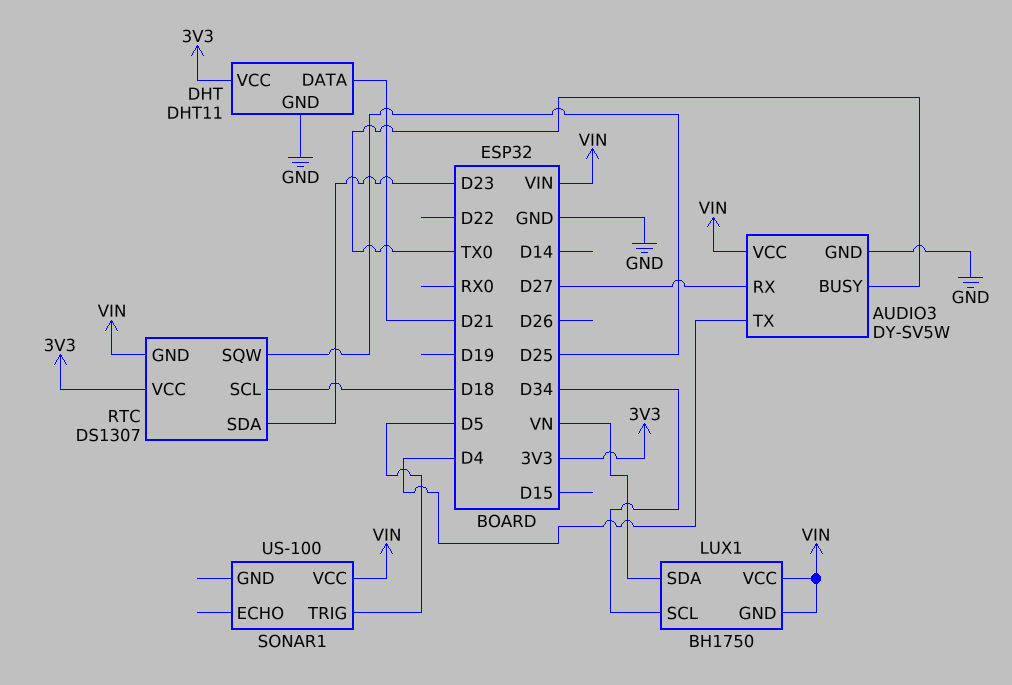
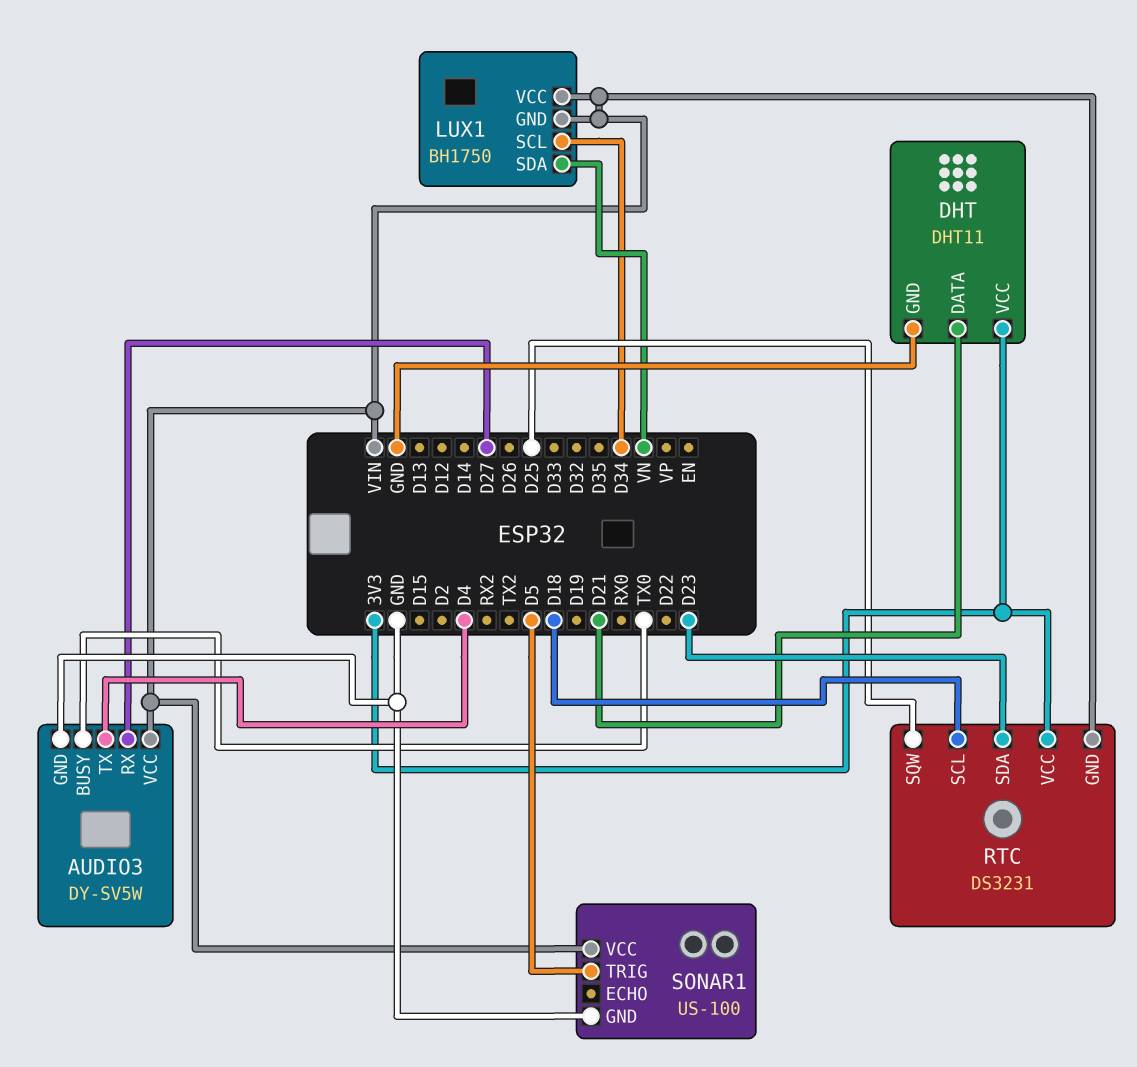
RTC: DS1307 -> DS3231
SONAR1 pin GND: none -> GND

